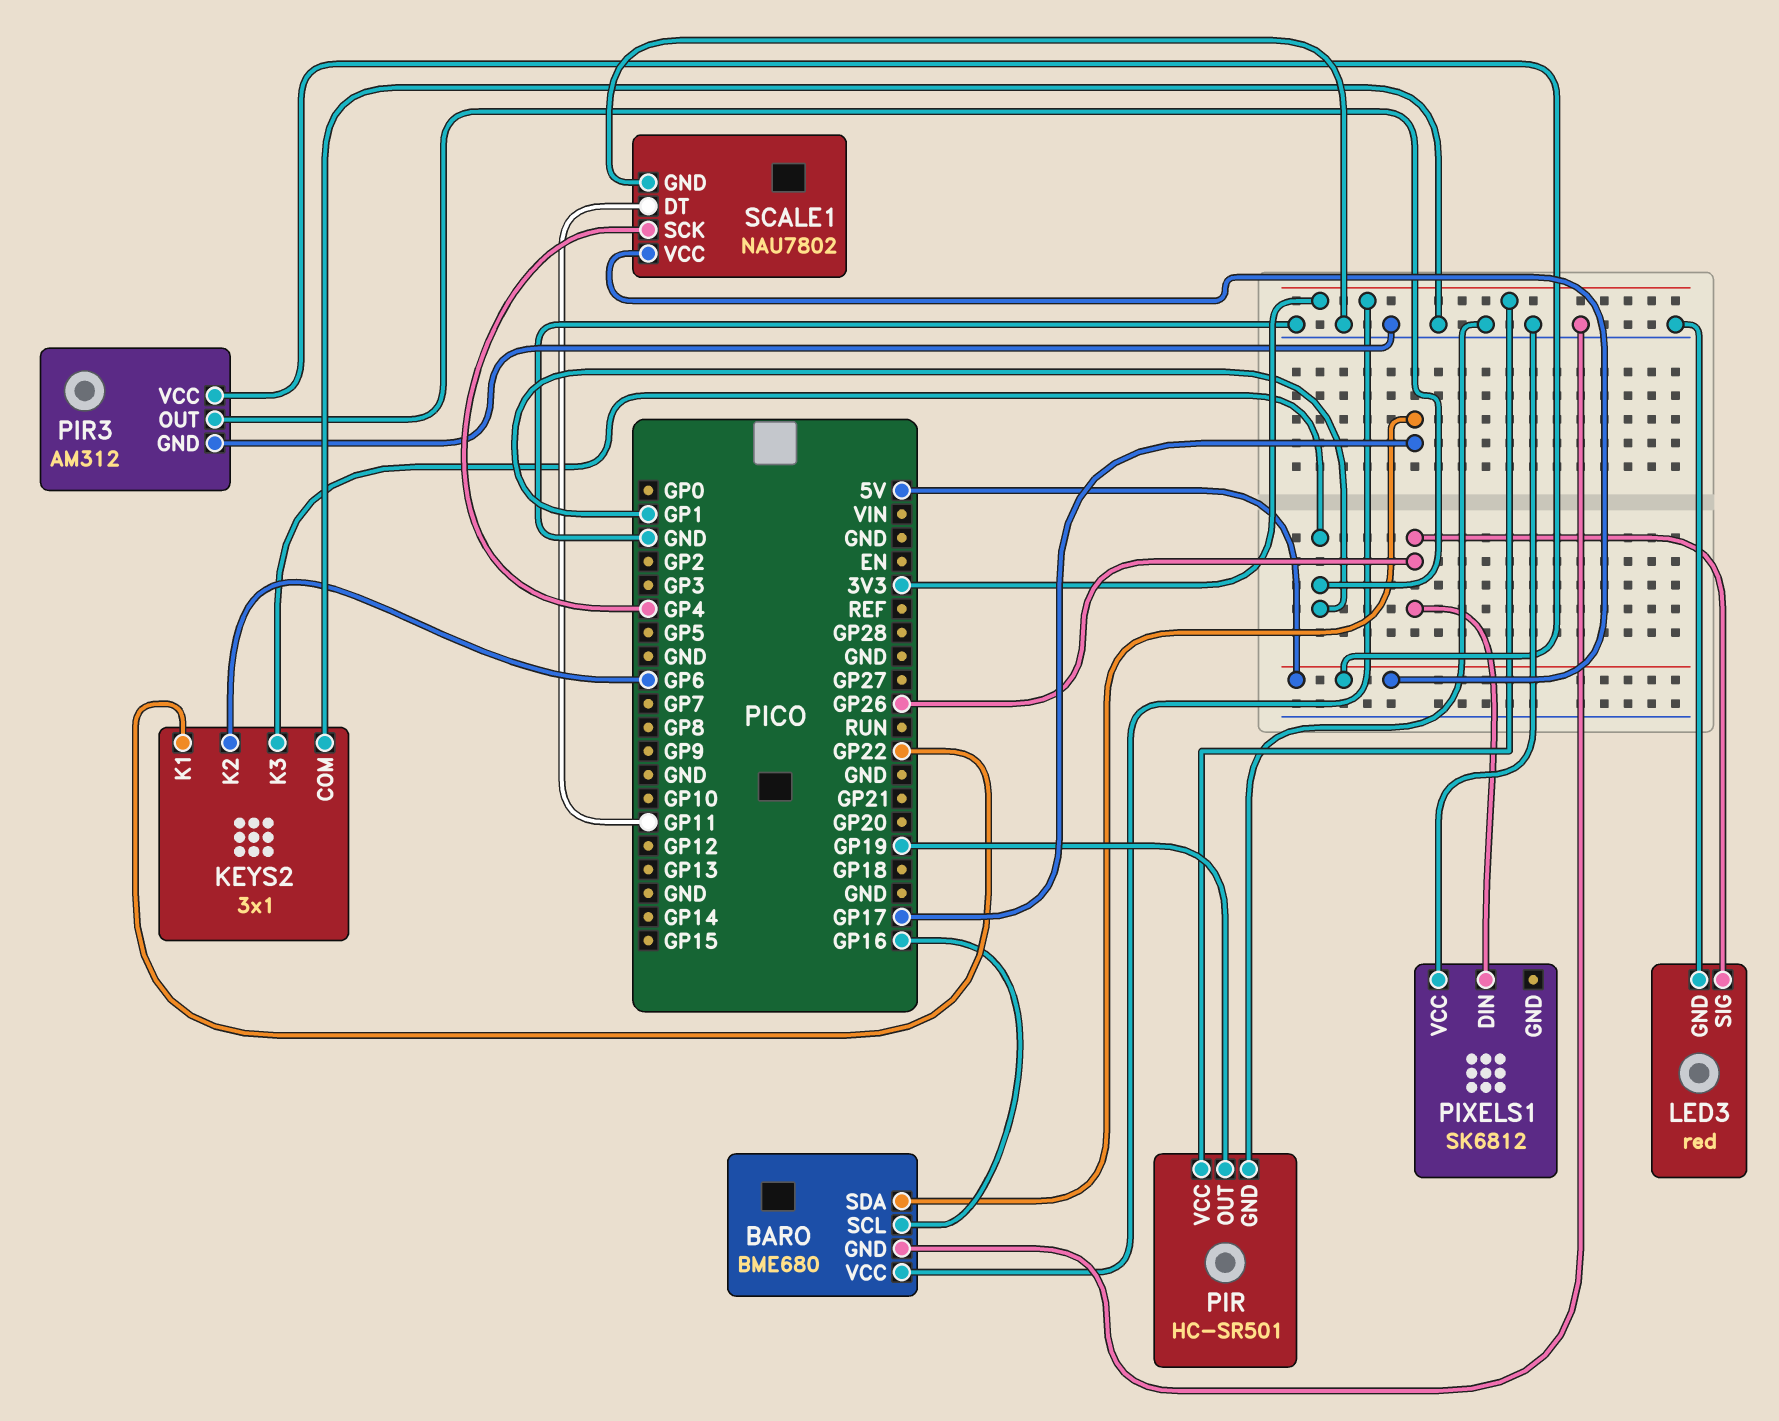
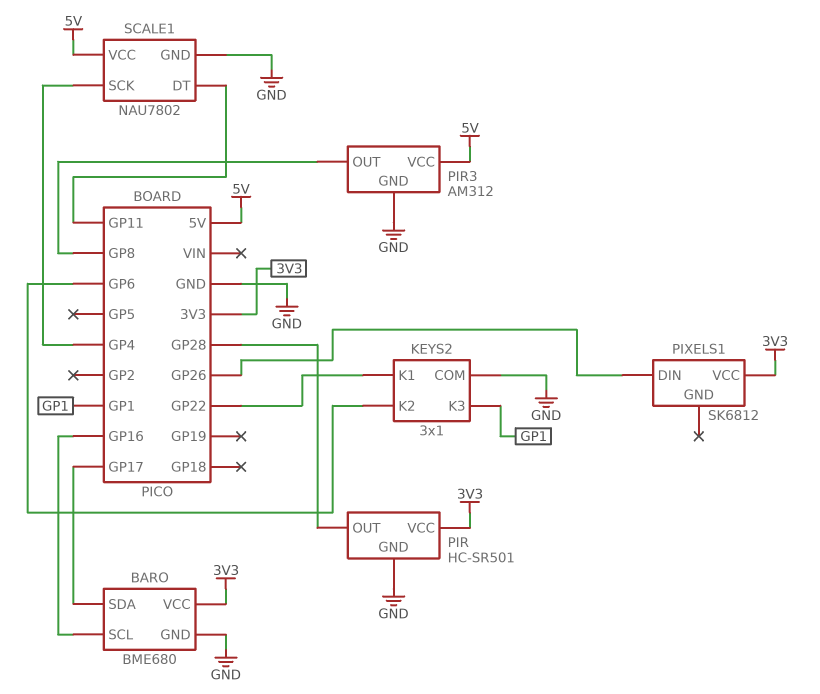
LED3: red -> none
LED3 pin GND: GND -> none
LED3 pin SIG: GP26 -> none
PIR pin OUT: GP19 -> GP28
PIR3 pin OUT: GP1 -> GP8
PIXELS1 pin VCC: GND -> 3V3

